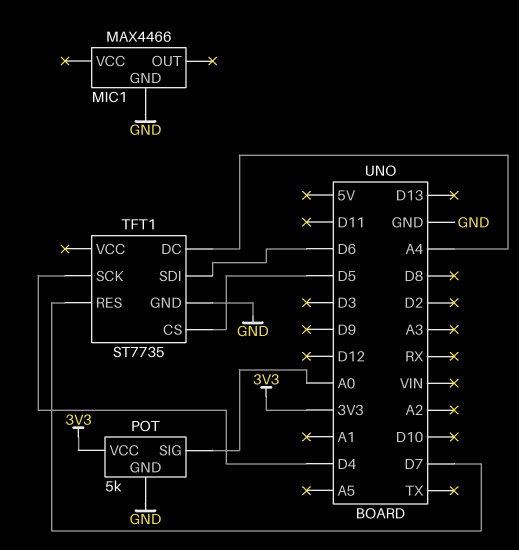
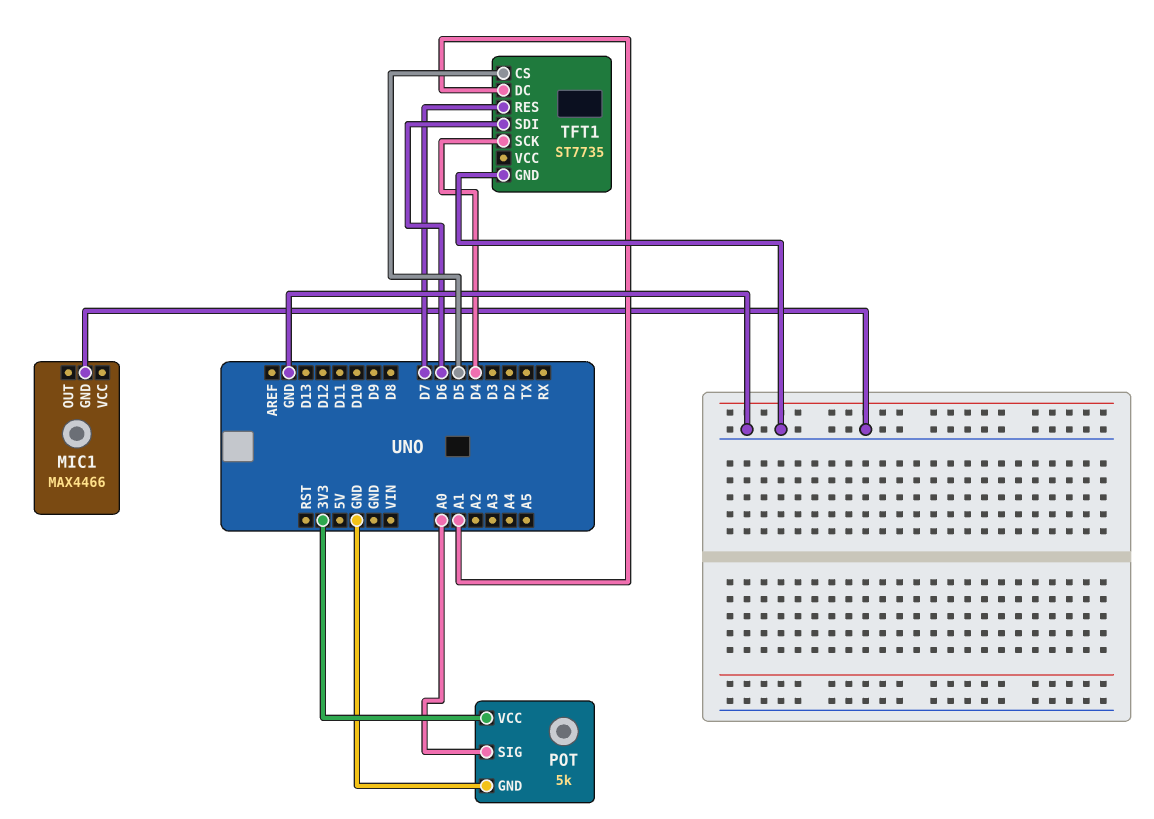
TFT1 pin DC: A4 -> A1

